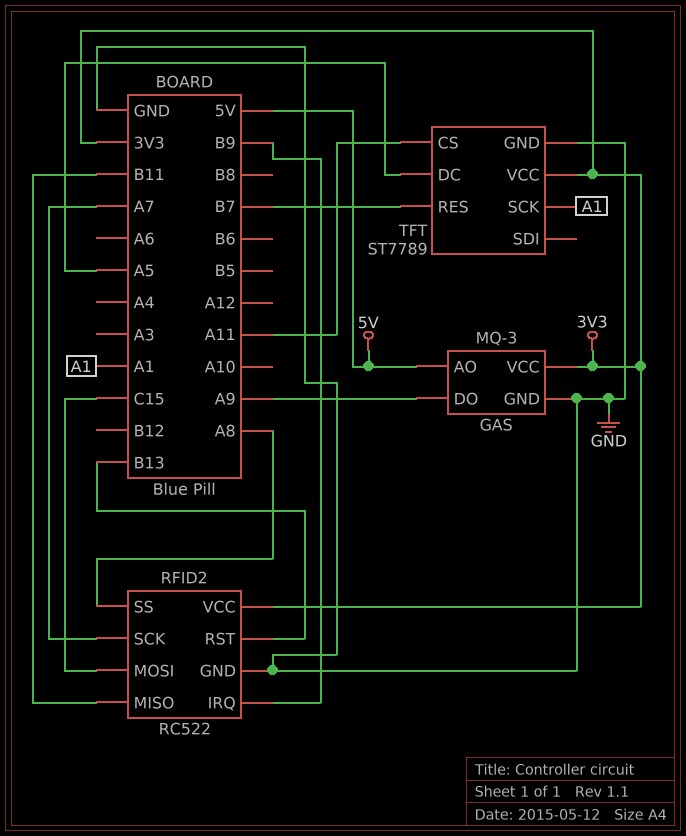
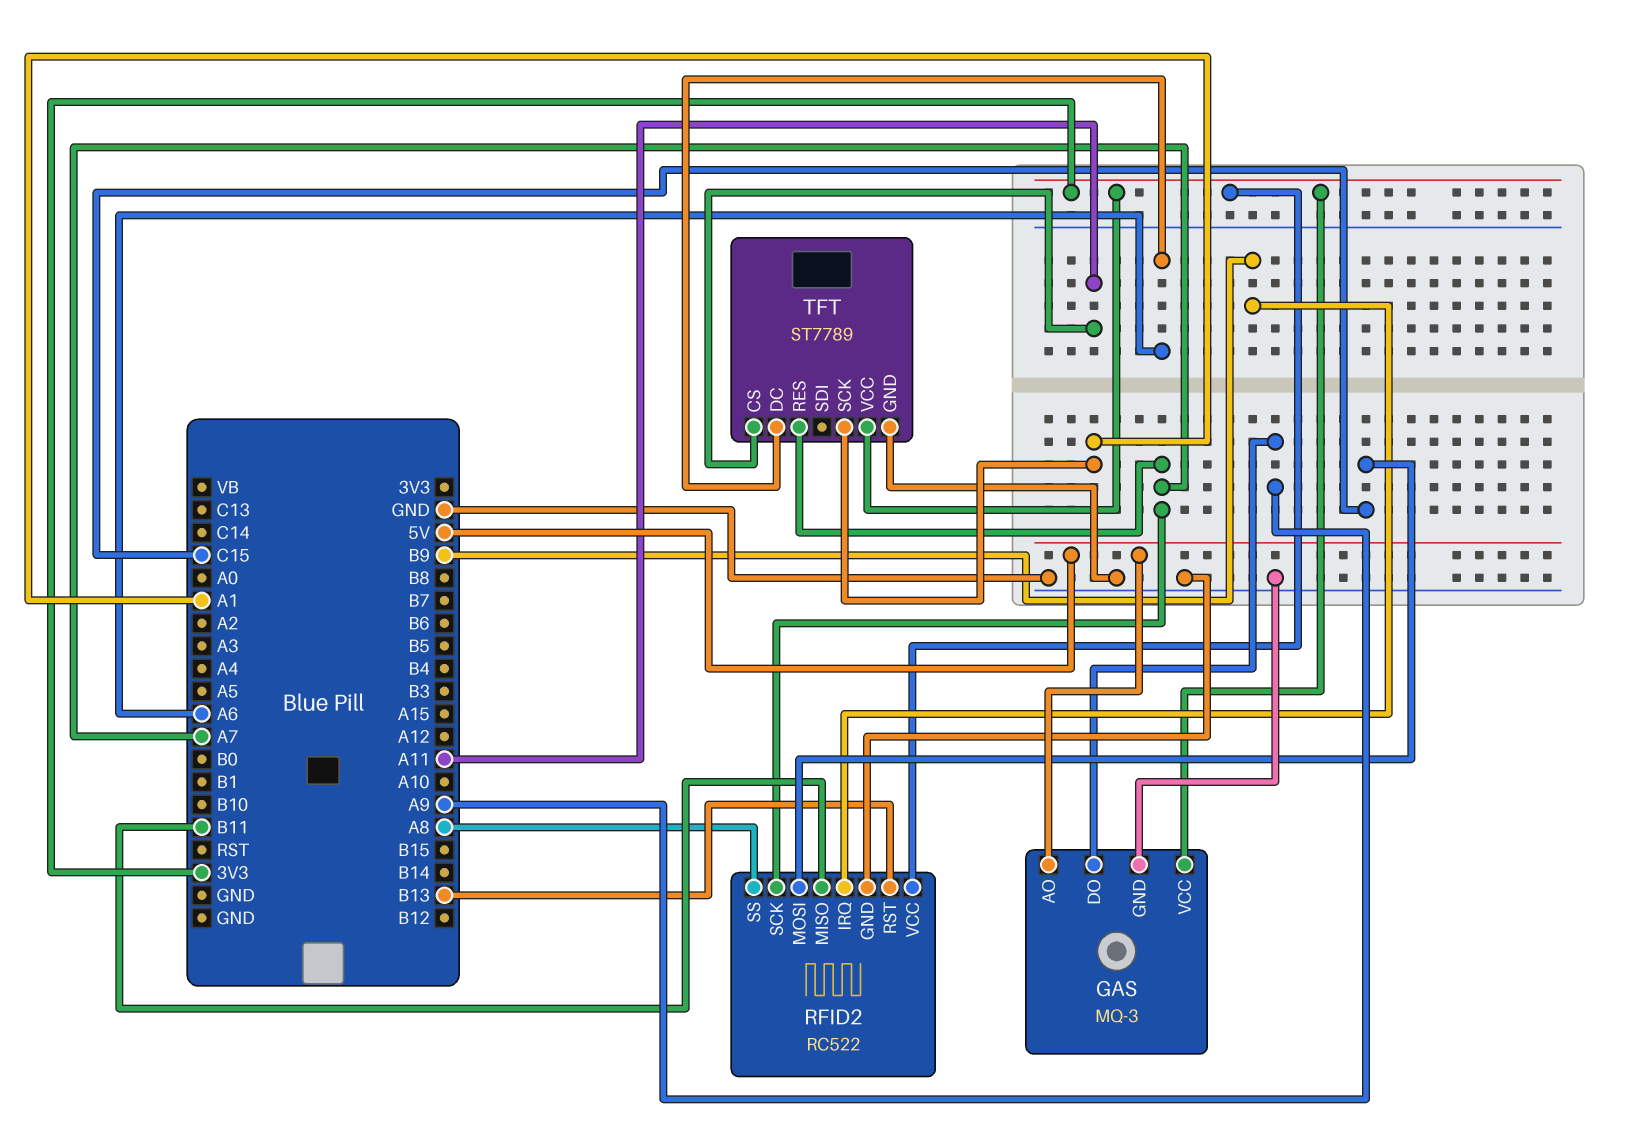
TFT pin DC: A5 -> A6
TFT pin RES: B7 -> A7

